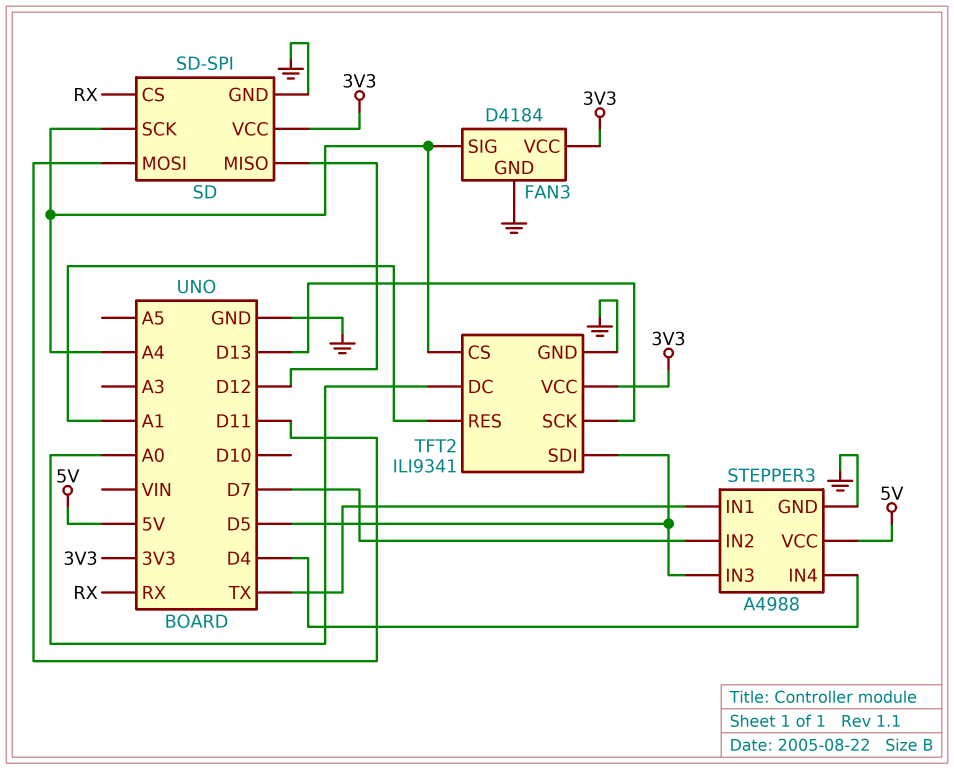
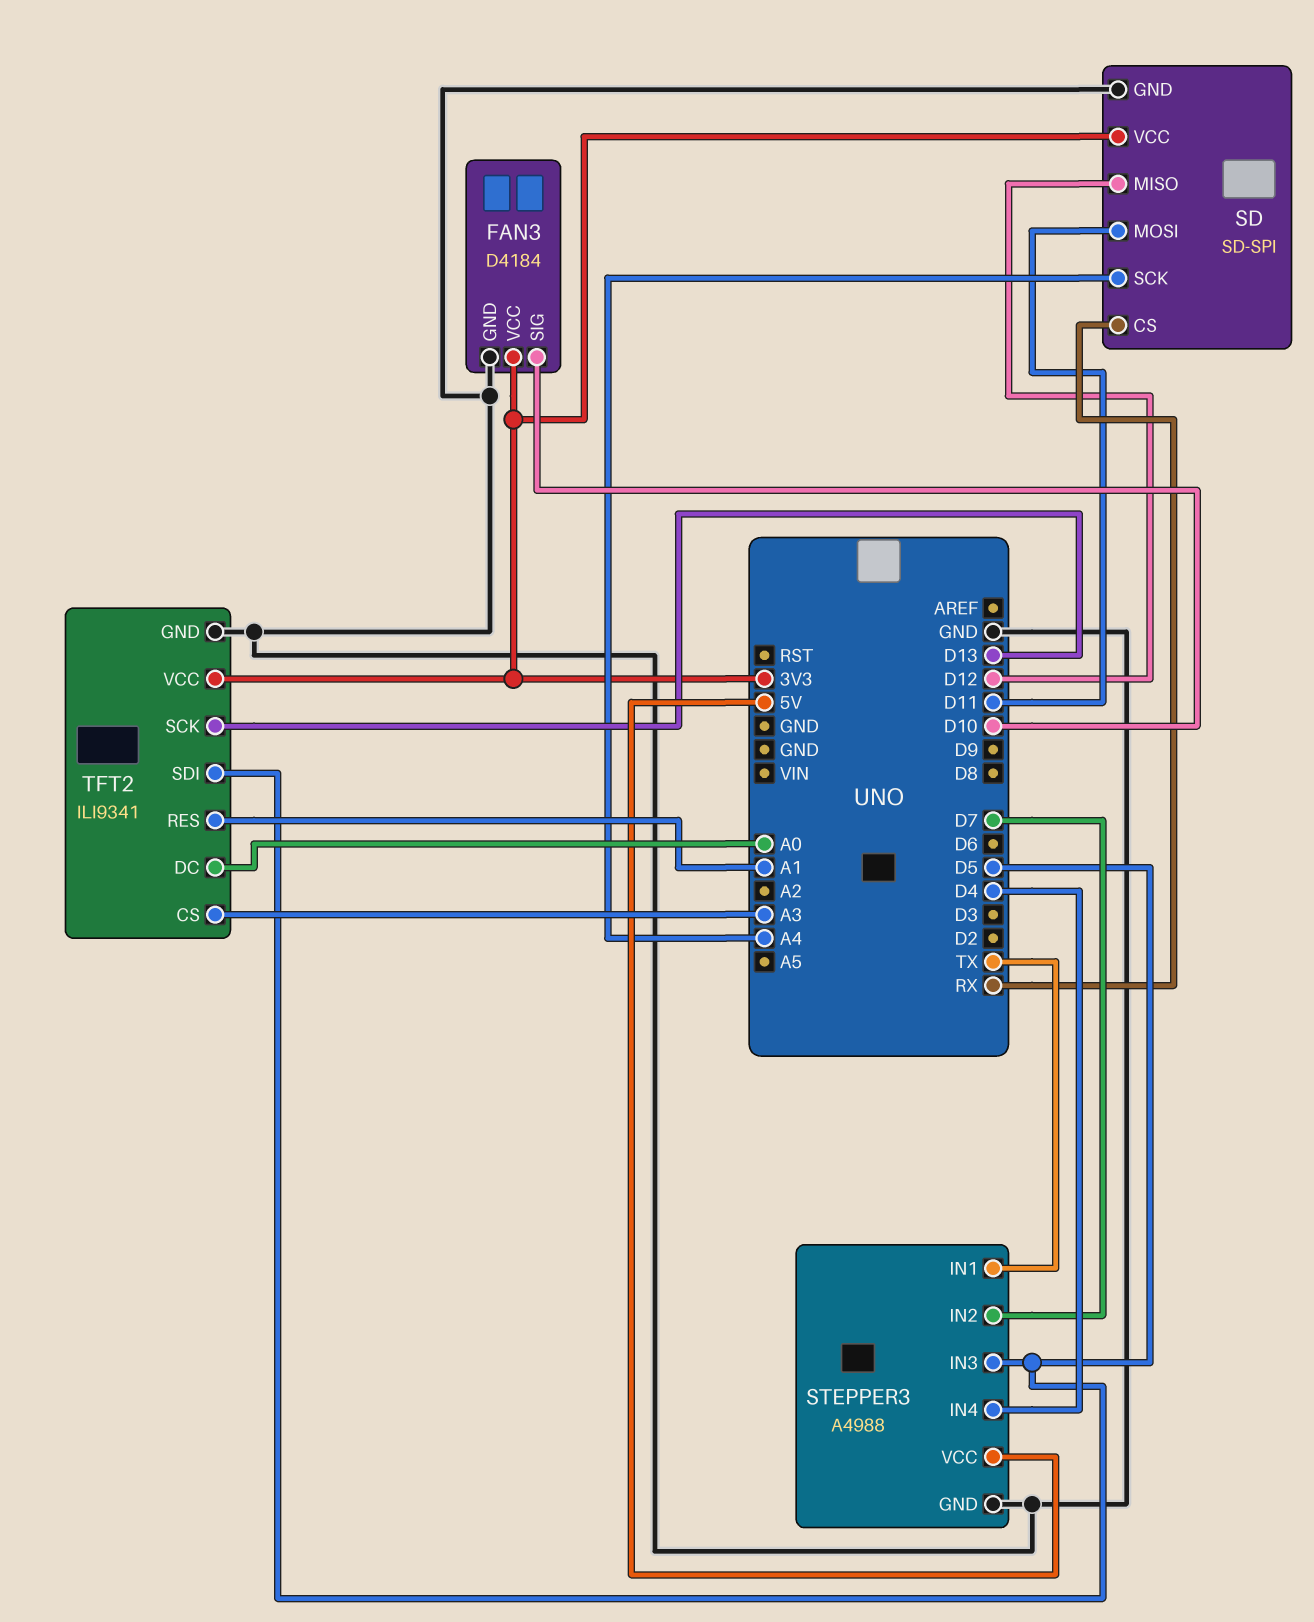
FAN3 pin SIG: A4 -> D10
TFT2 pin CS: A4 -> A3

